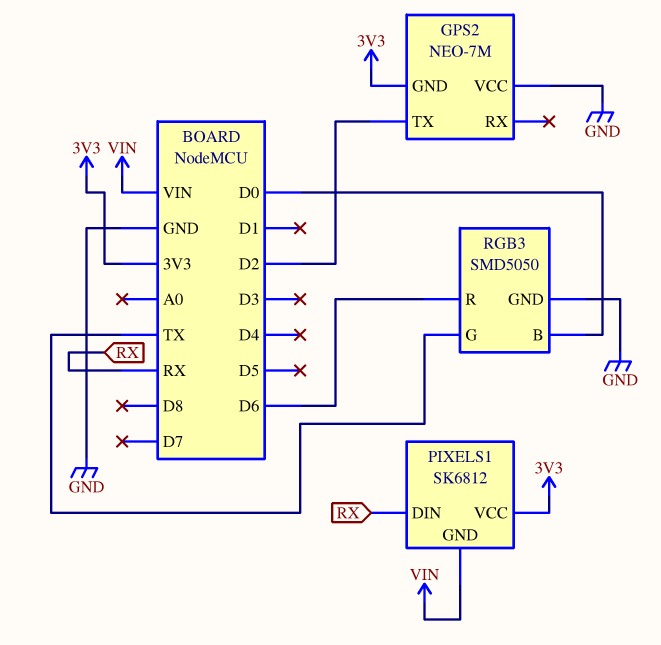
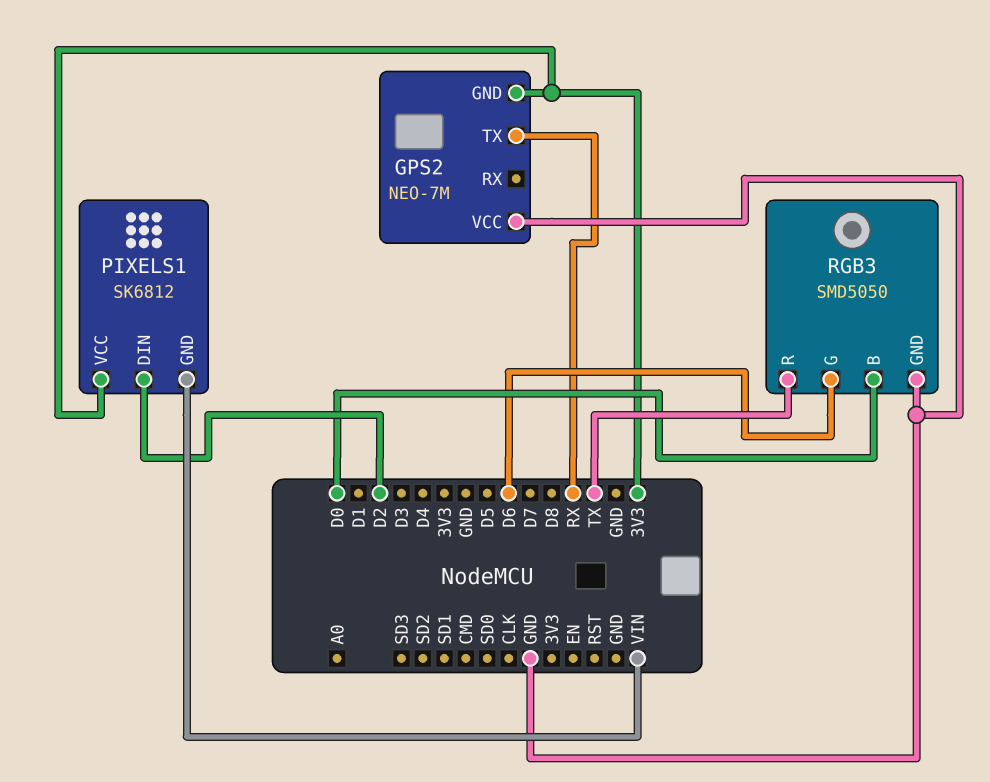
GPS2 pin TX: D2 -> RX
PIXELS1 pin DIN: RX -> D2
RGB3 pin G: TX -> D6
RGB3 pin R: D6 -> TX

